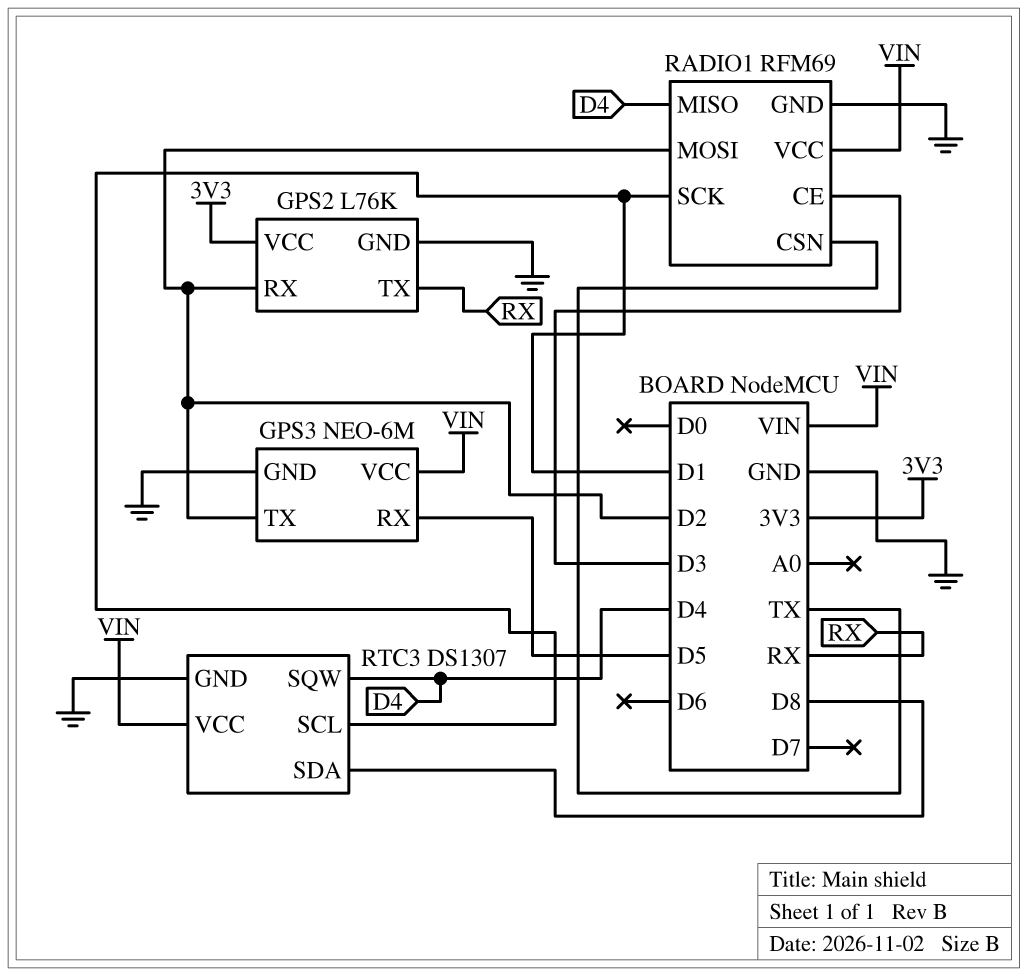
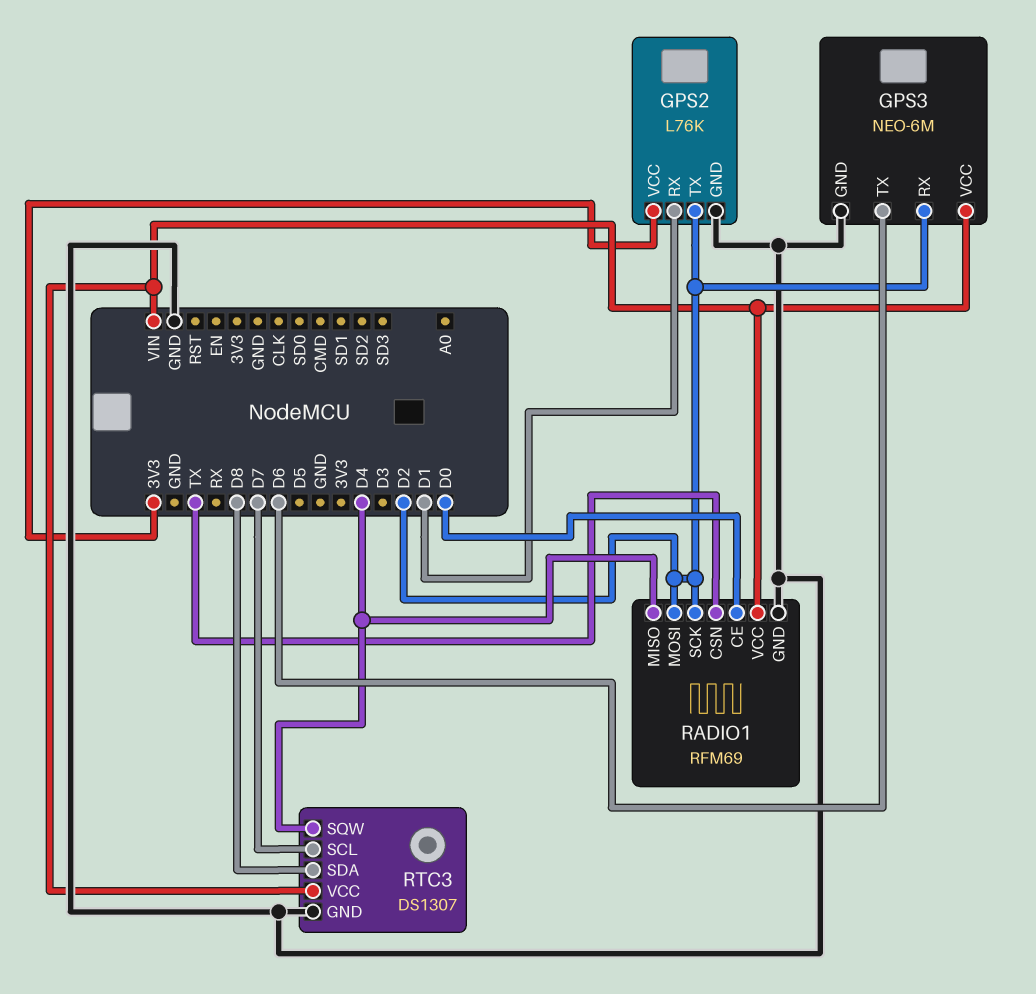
GPS2 pin RX: D2 -> D1
GPS2 pin TX: RX -> D2
GPS3 pin RX: D5 -> D2
GPS3 pin TX: D2 -> D6
RADIO1 pin CE: D3 -> D0
RADIO1 pin SCK: D1 -> D2
RTC3 pin SCL: D1 -> D7

